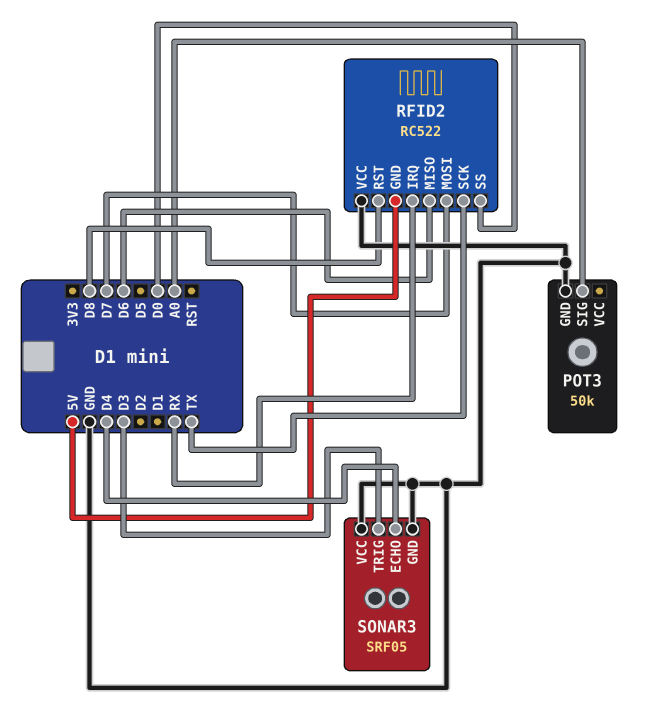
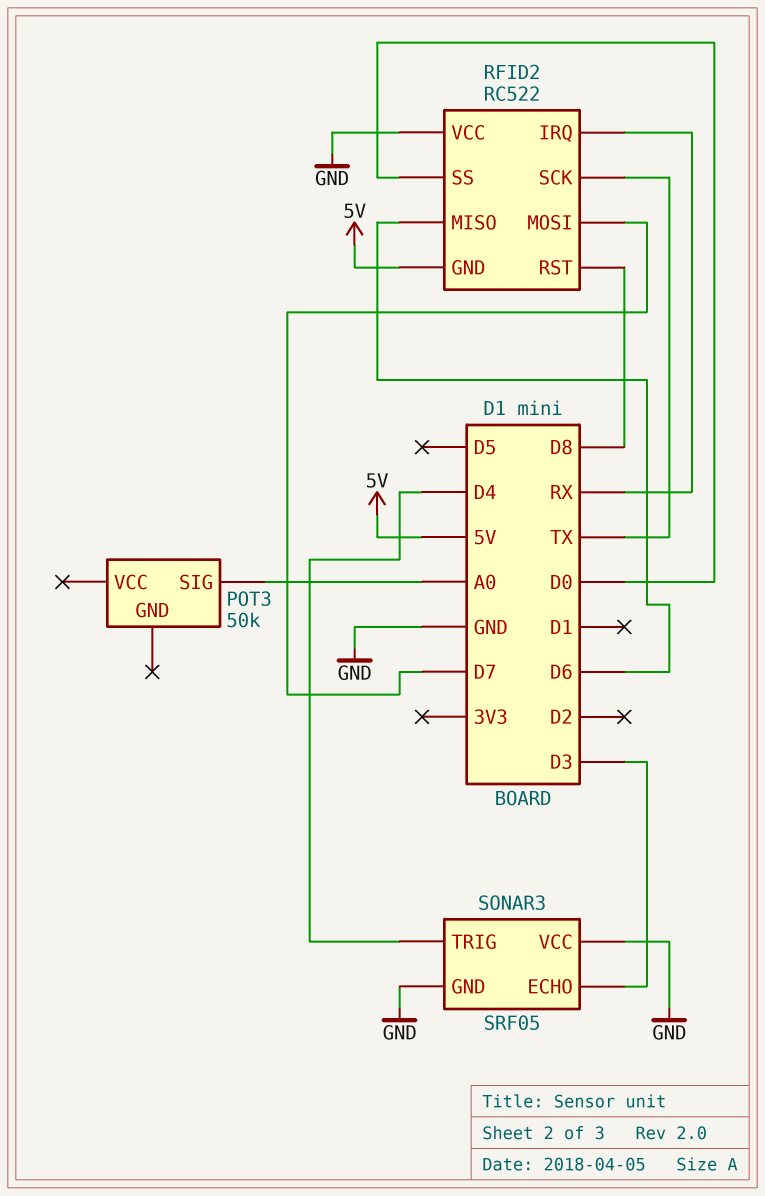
POT3 pin GND: GND -> none
SONAR3 pin ECHO: D4 -> D3
SONAR3 pin TRIG: D3 -> D4

